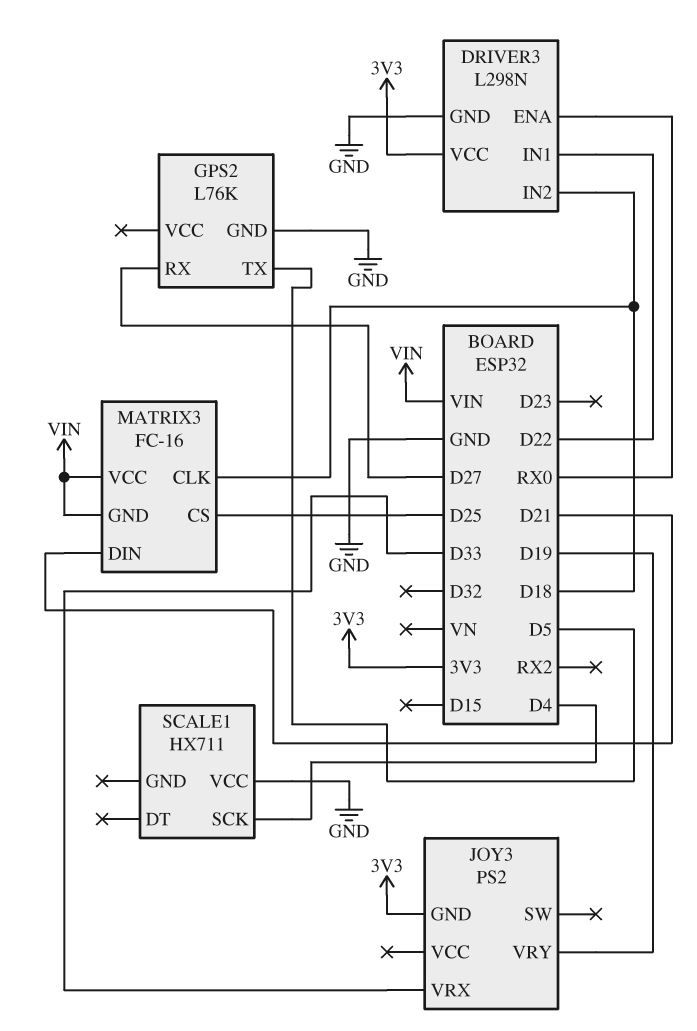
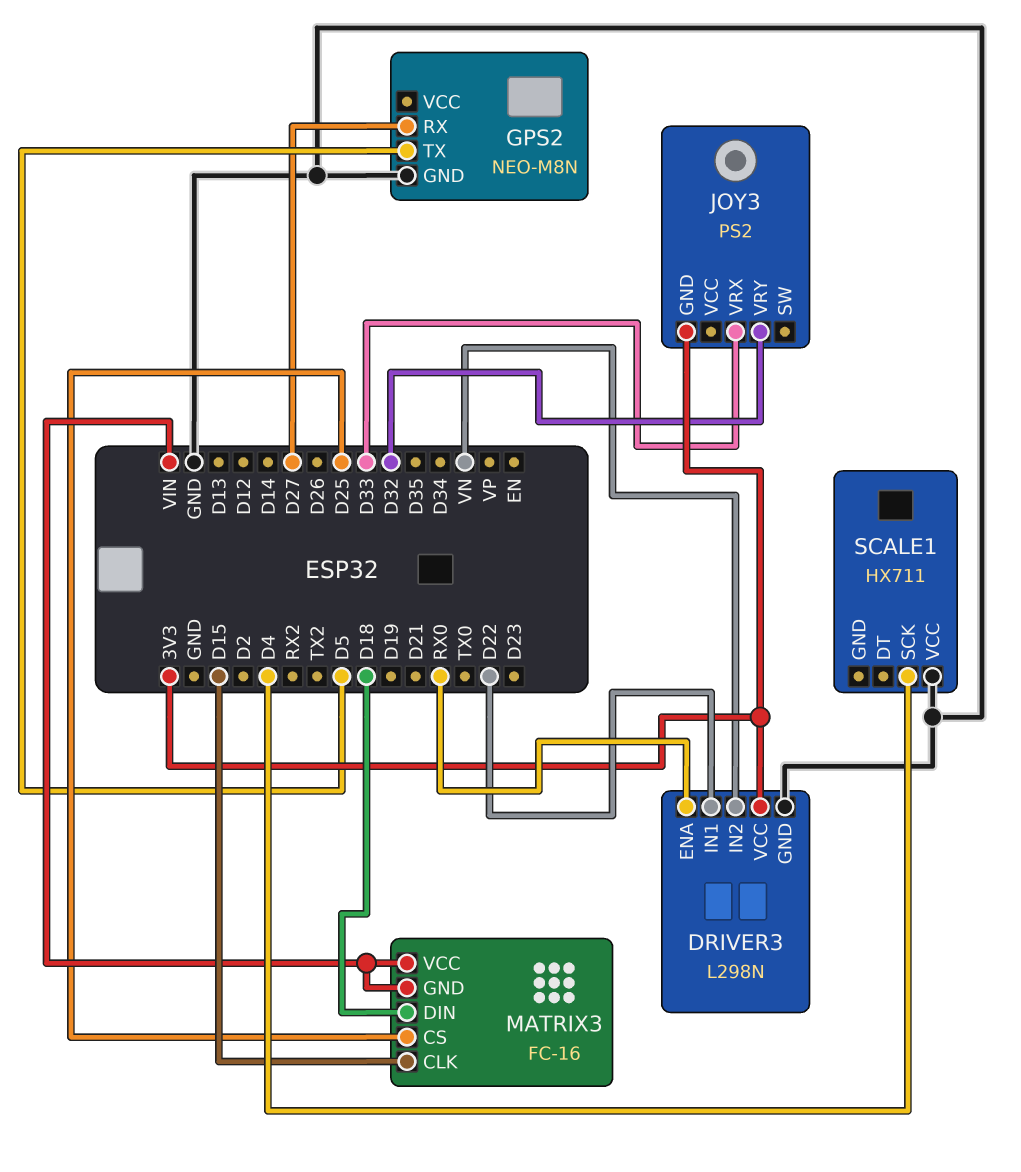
DRIVER3 pin IN2: D18 -> VN
GPS2: L76K -> NEO-M8N
JOY3 pin VRY: D19 -> D32
MATRIX3 pin CLK: D18 -> D15
MATRIX3 pin DIN: D21 -> D18

